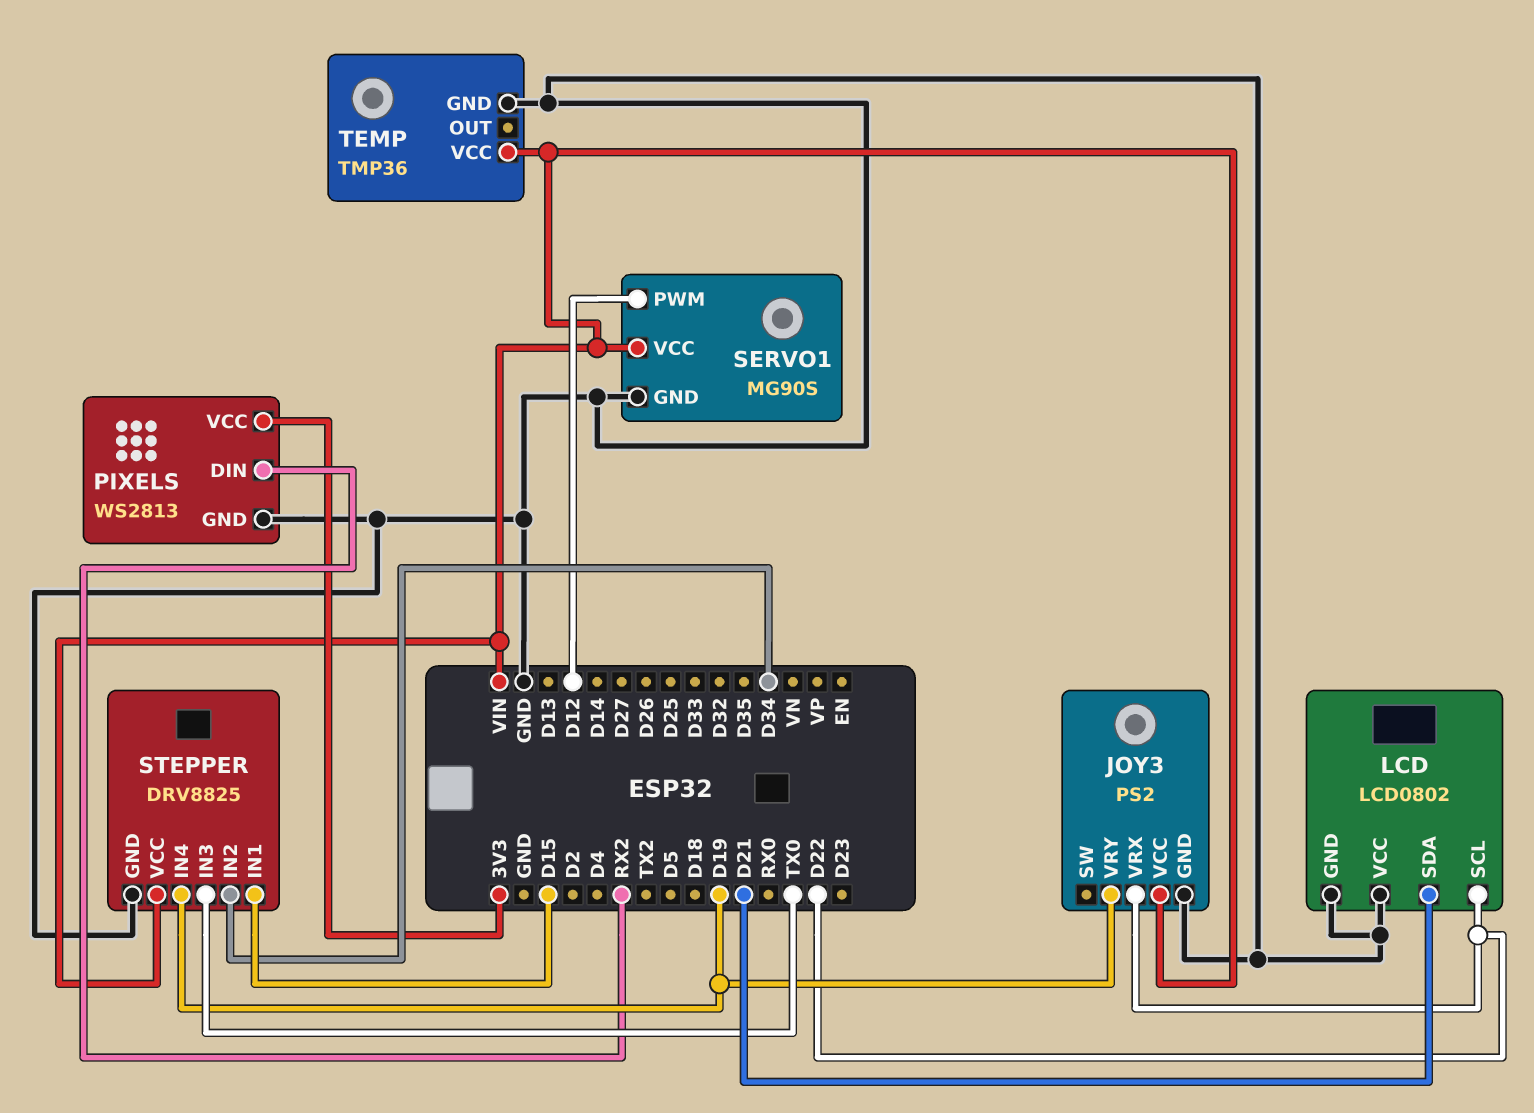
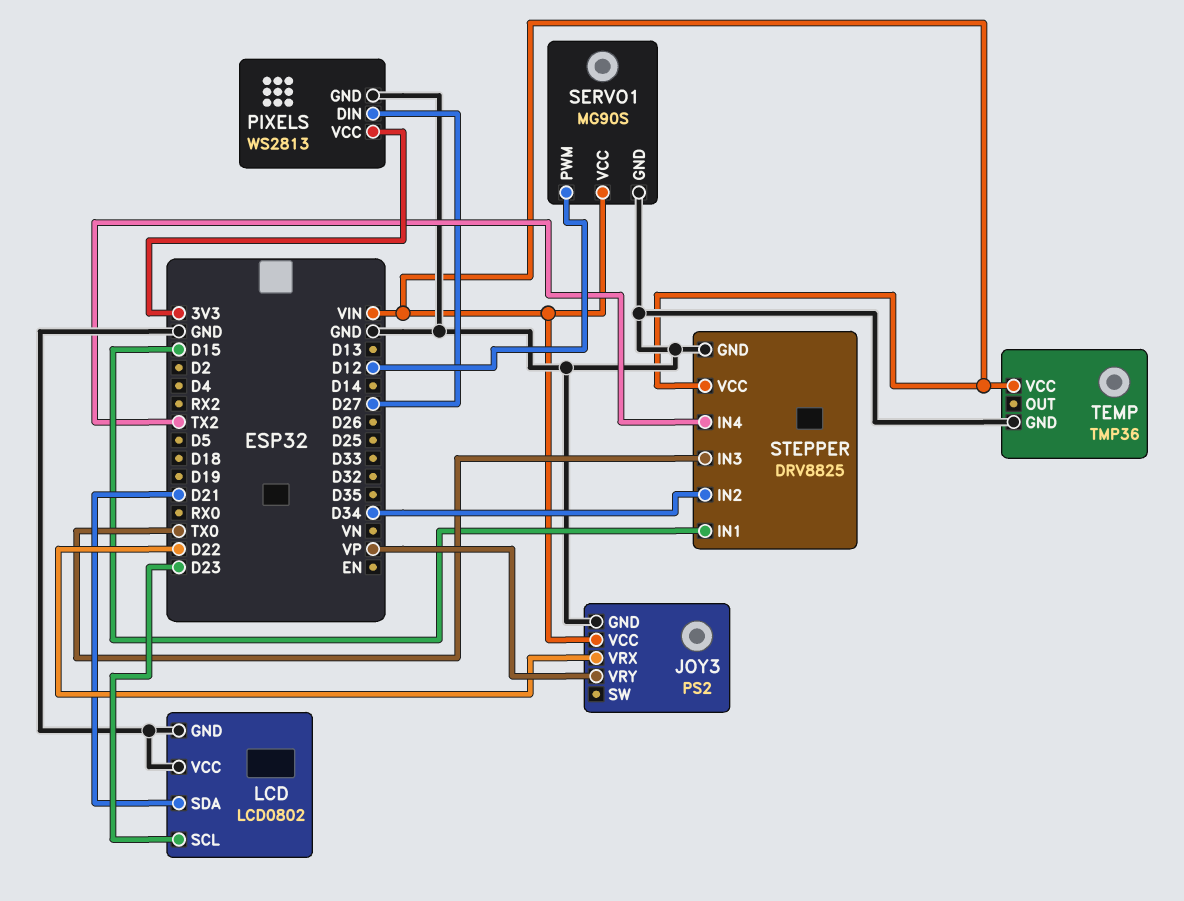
JOY3 pin VRY: D19 -> VP
LCD pin SCL: D22 -> D23
PIXELS pin DIN: RX2 -> D27
STEPPER pin IN4: D19 -> TX2

